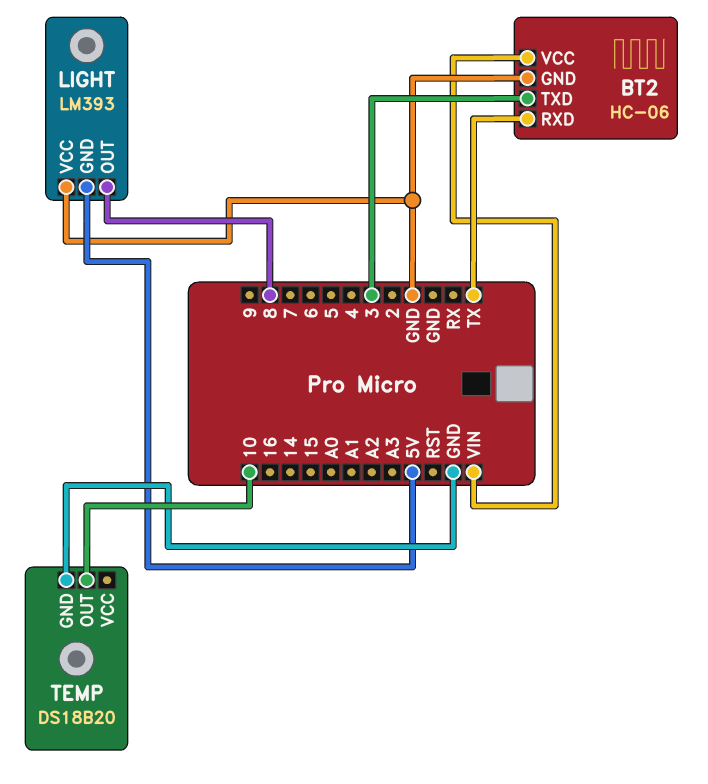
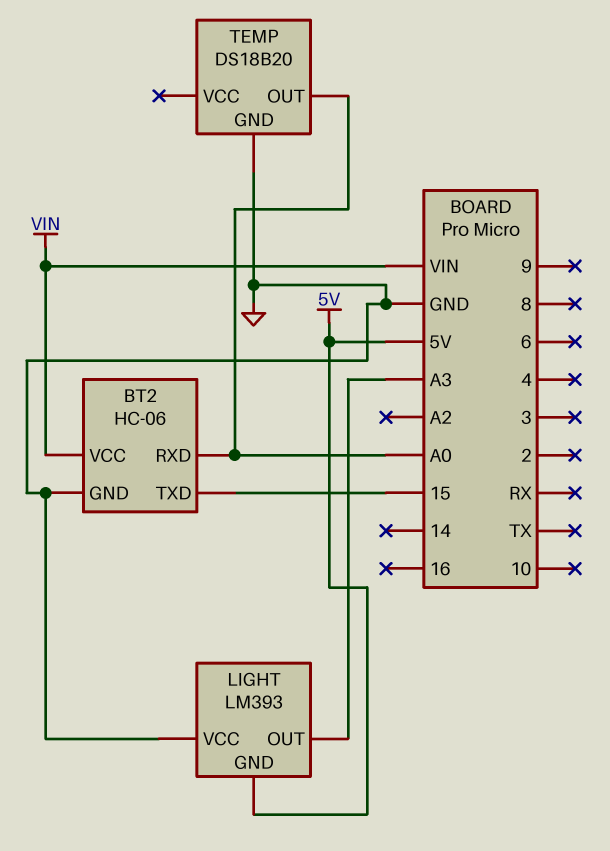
BT2 pin RXD: TX -> A0
BT2 pin TXD: 3 -> 15
LIGHT pin OUT: 8 -> A3
TEMP pin OUT: 10 -> A0

